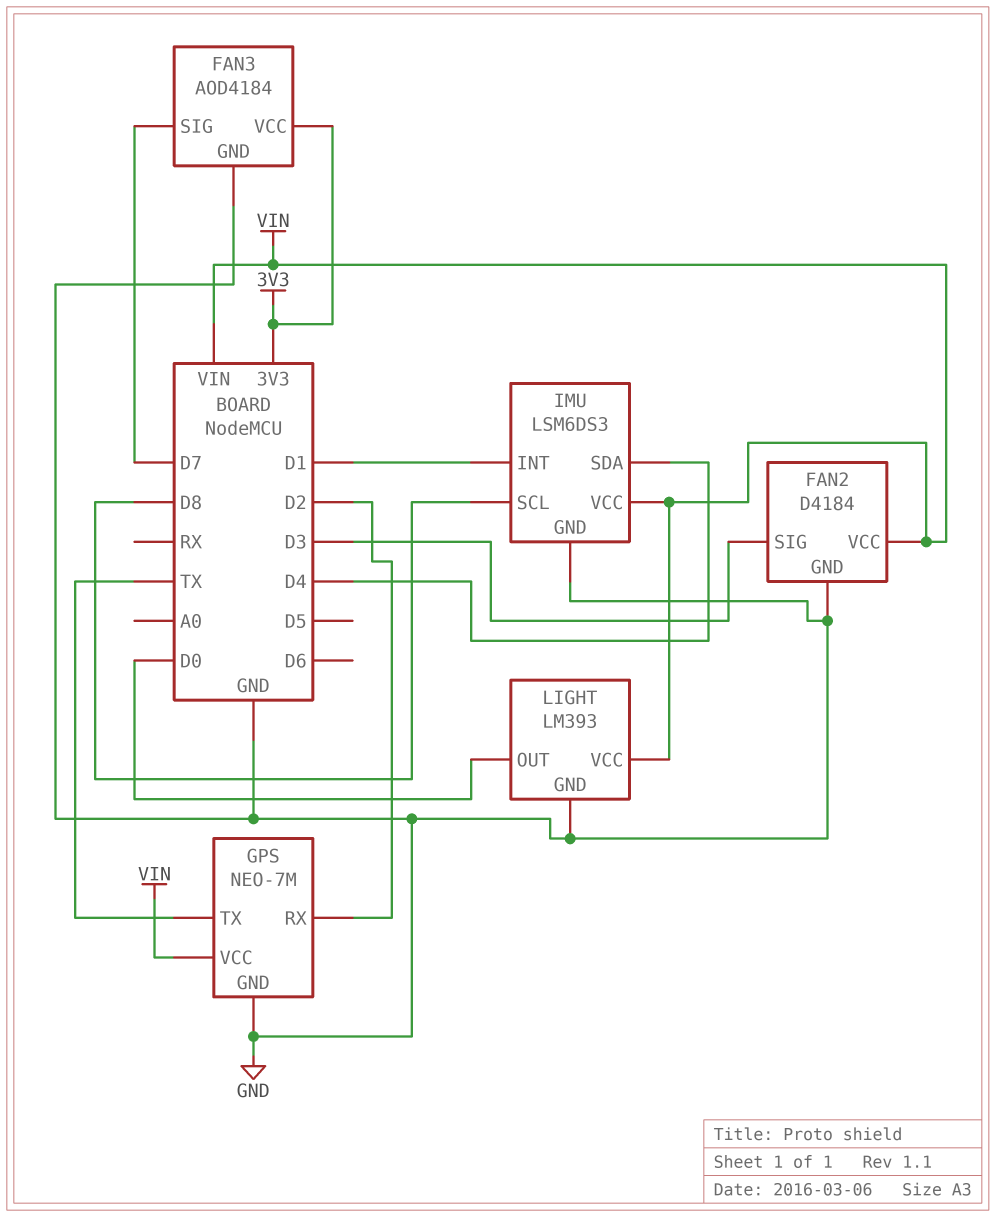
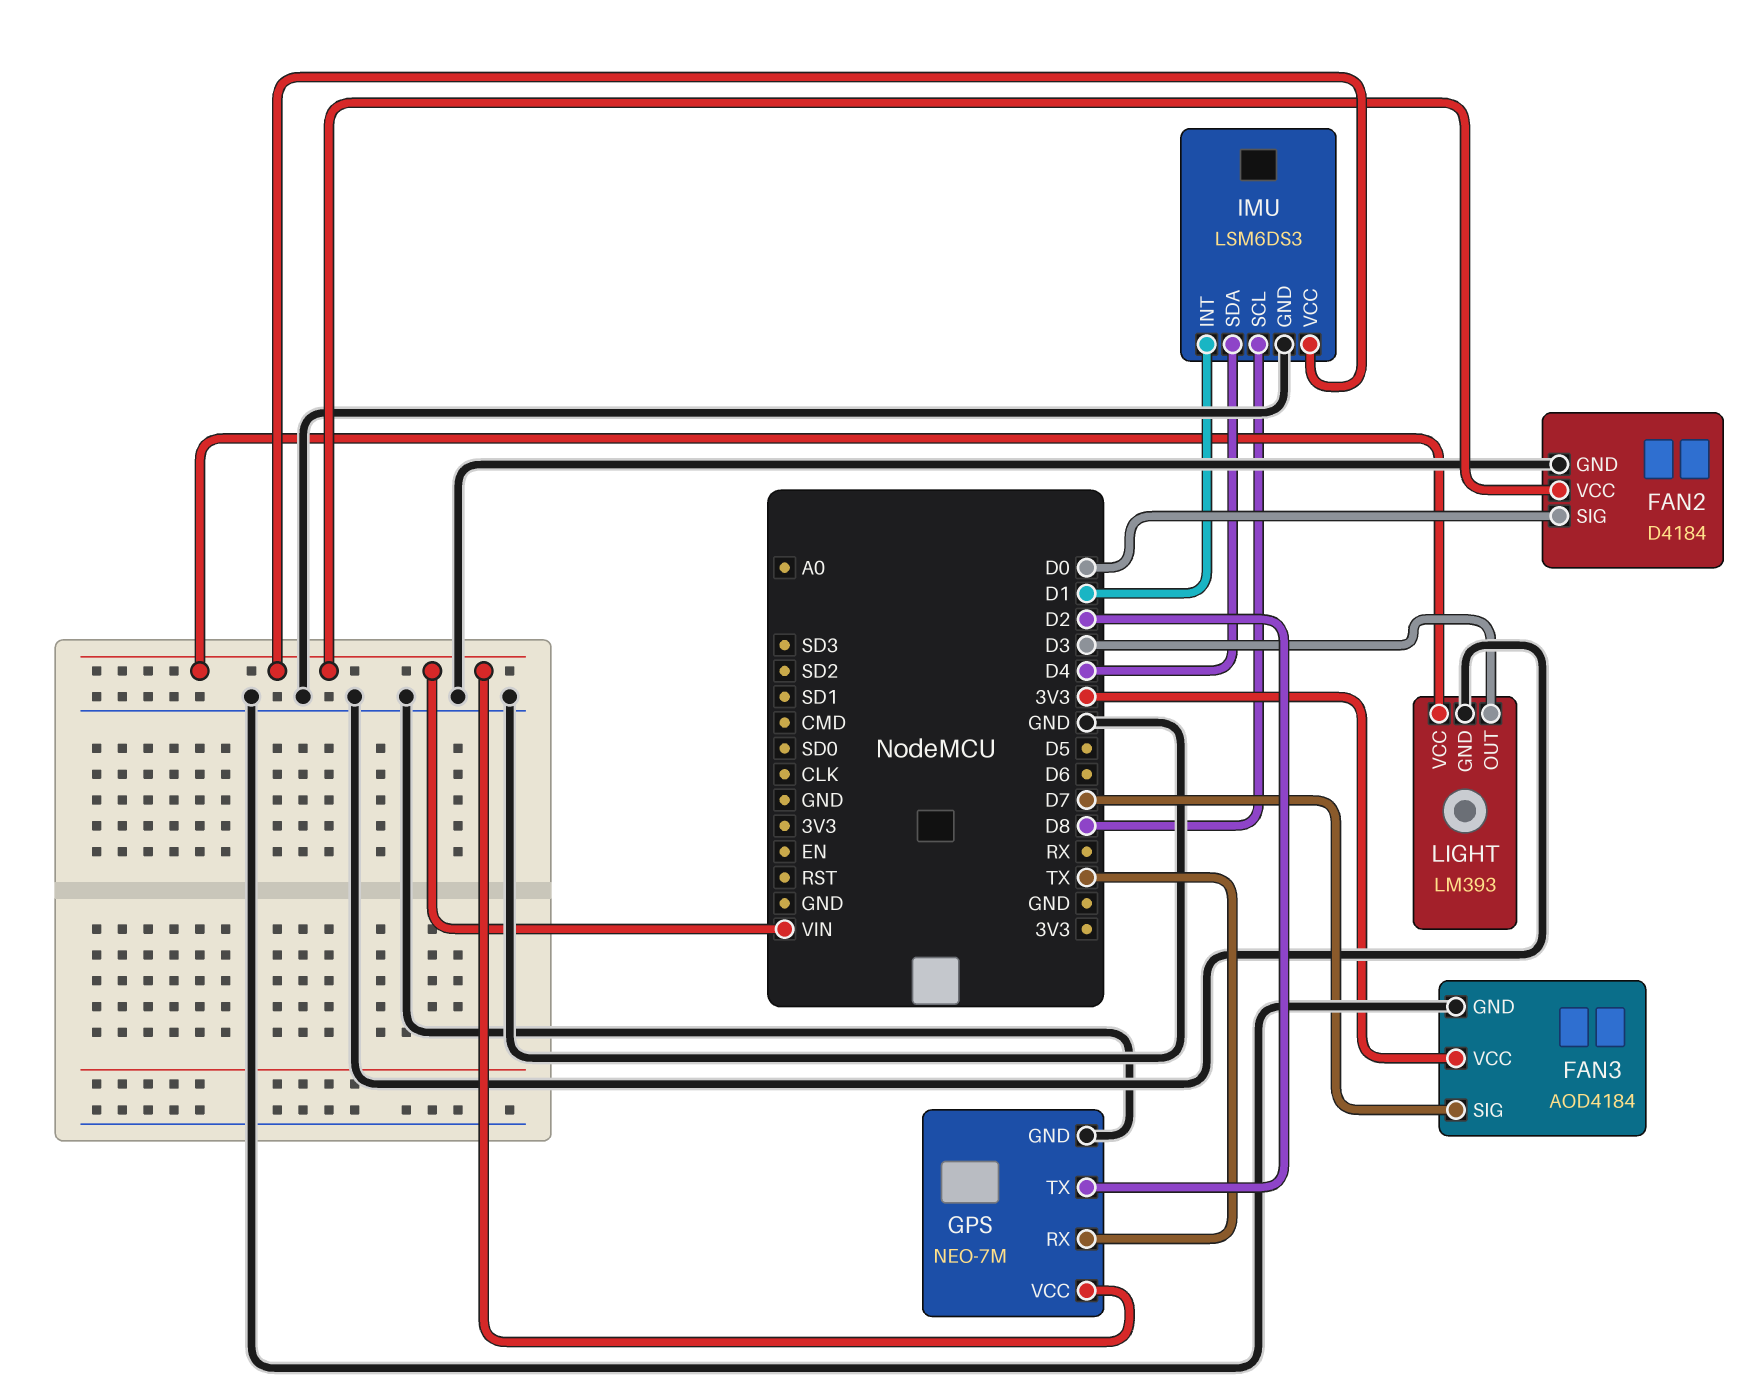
FAN2 pin SIG: D3 -> D0
GPS pin RX: D2 -> TX
GPS pin TX: TX -> D2
LIGHT pin OUT: D0 -> D3

